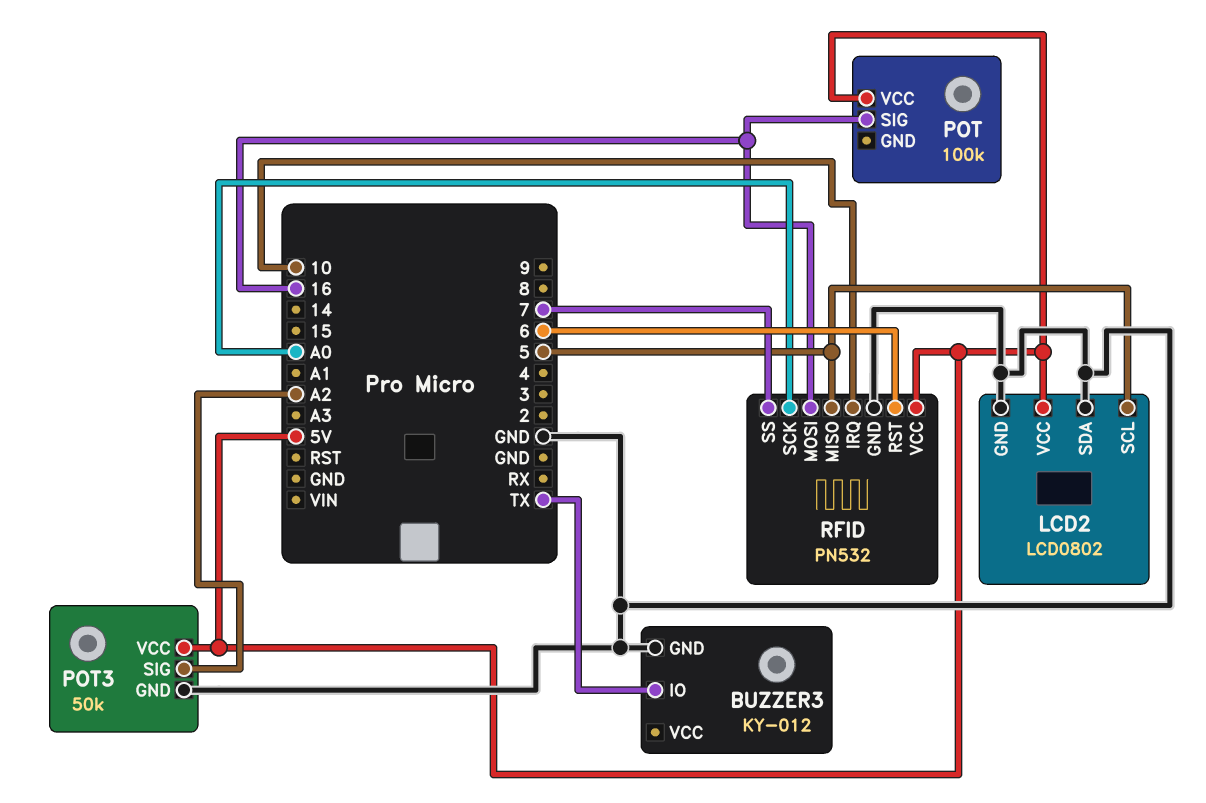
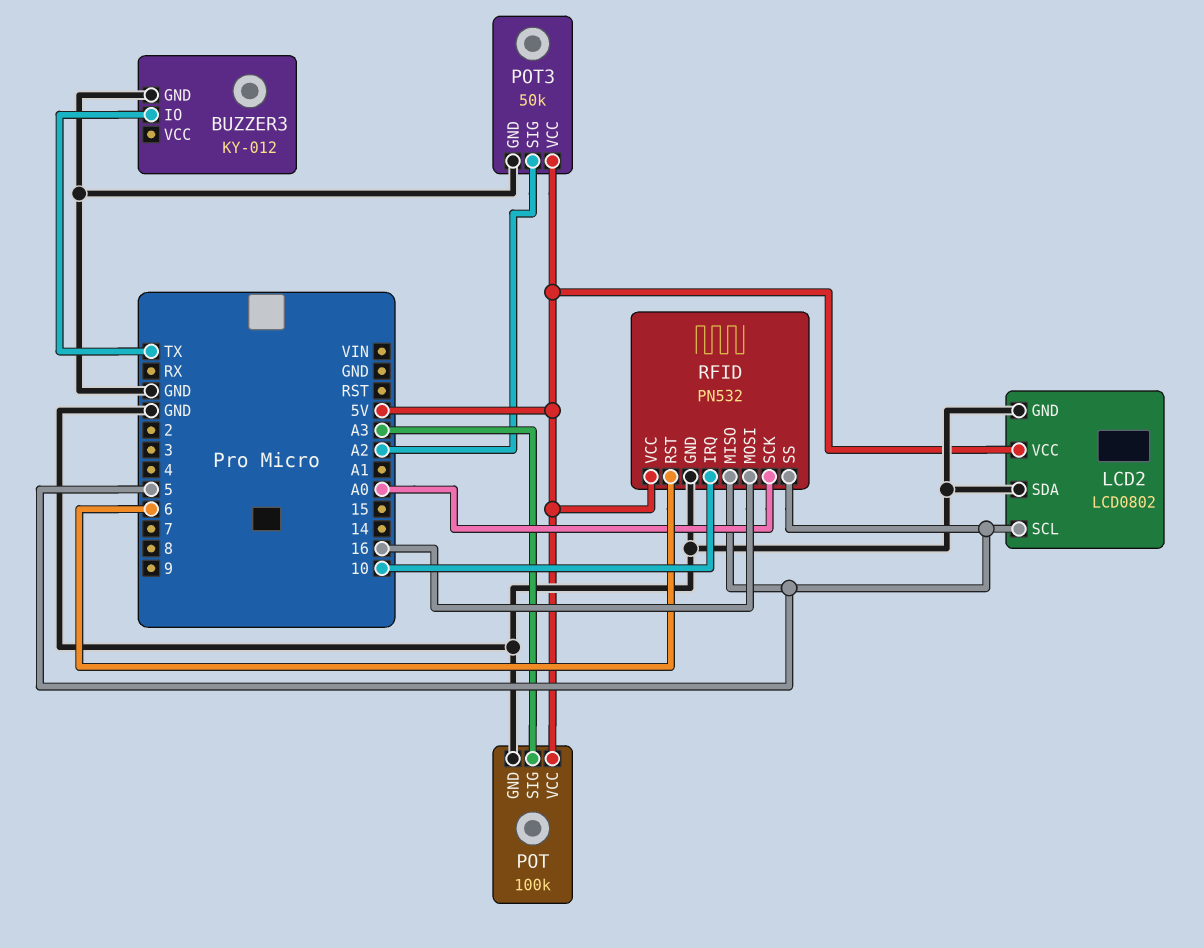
POT pin GND: none -> GND
POT pin SIG: 16 -> A3
RFID pin SS: 7 -> 5

